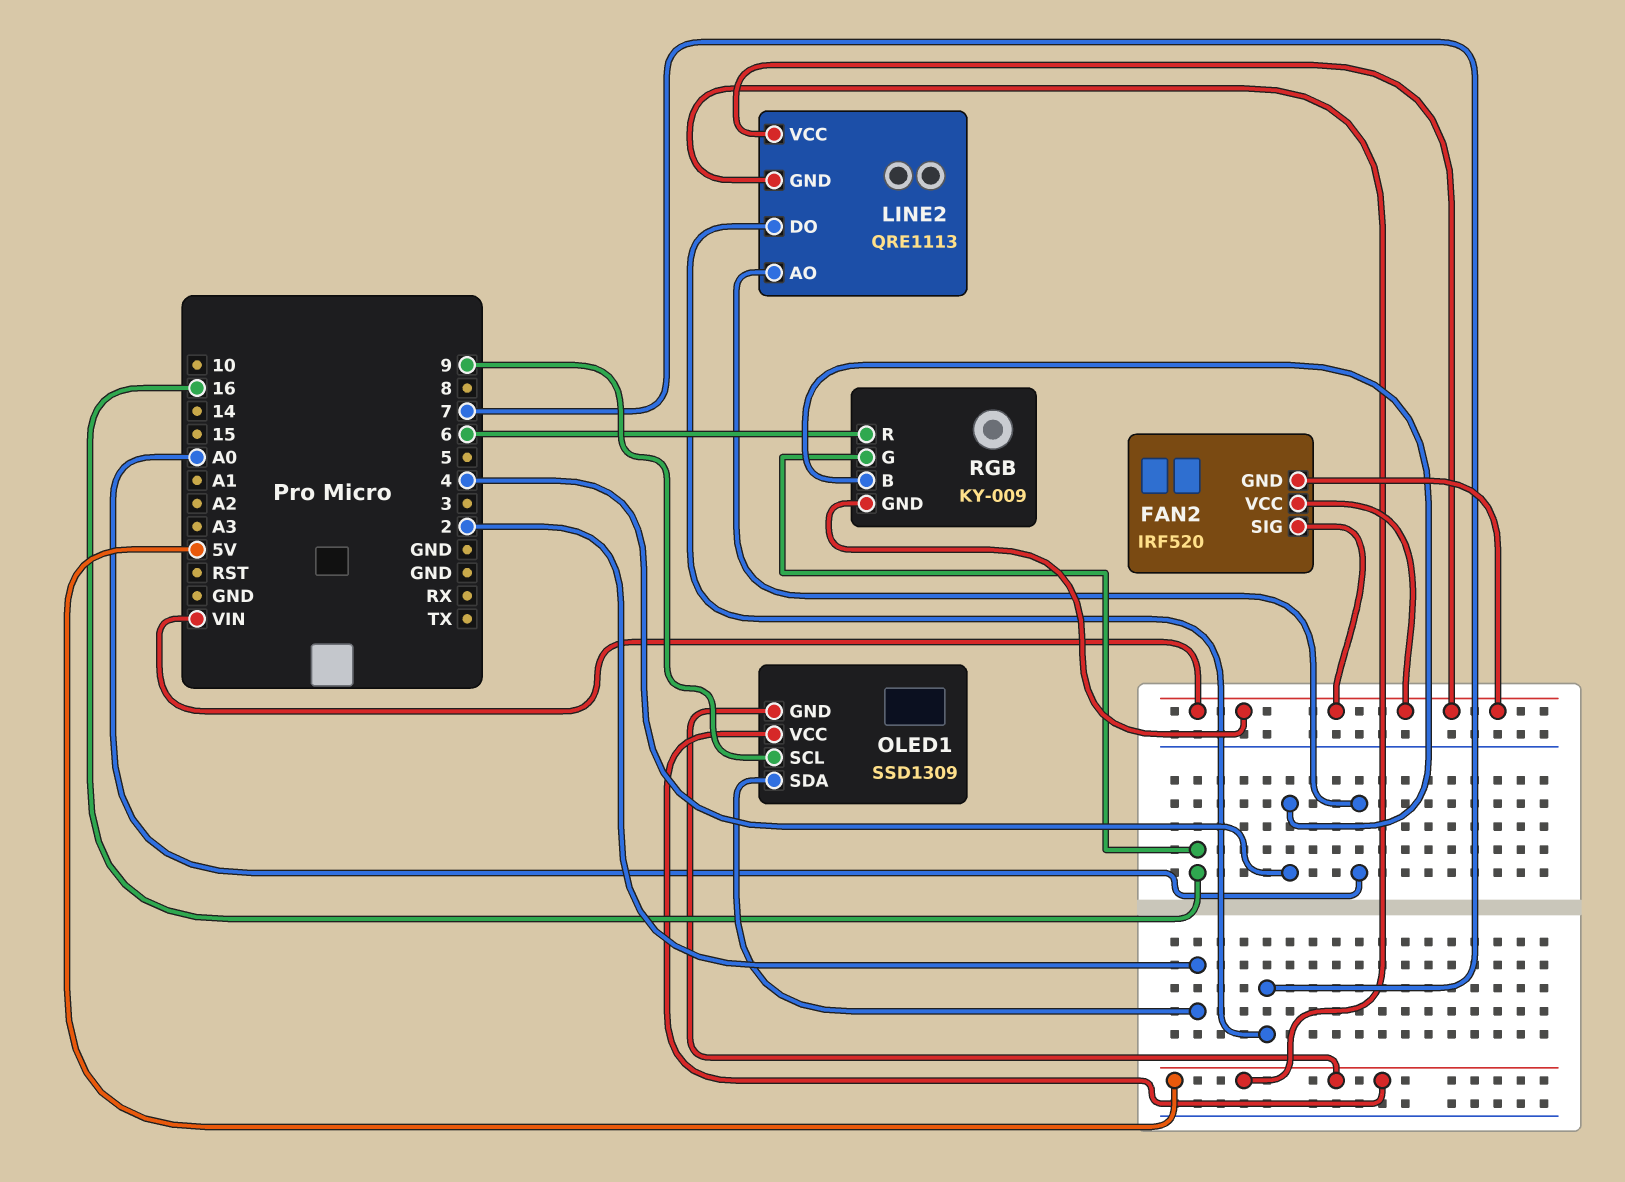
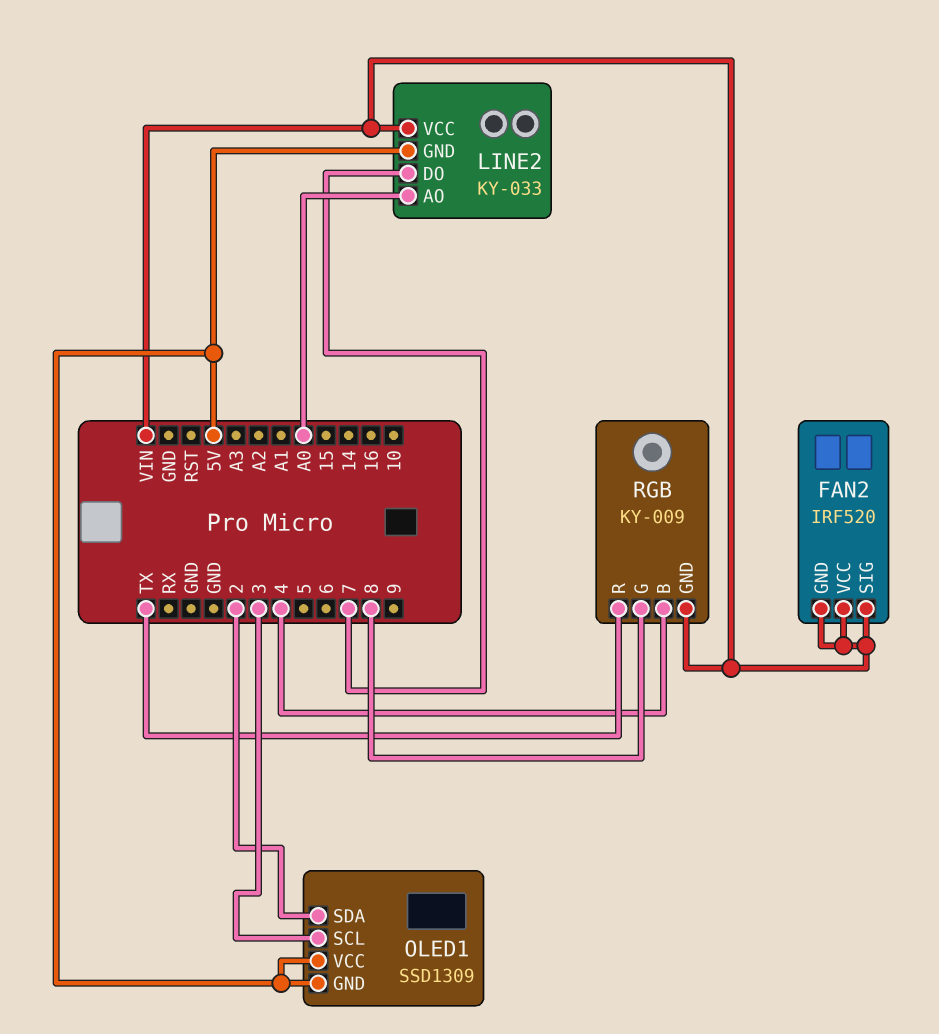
LINE2: QRE1113 -> KY-033
OLED1 pin SCL: 9 -> 3
RGB pin G: 16 -> 8
RGB pin R: 6 -> TX

